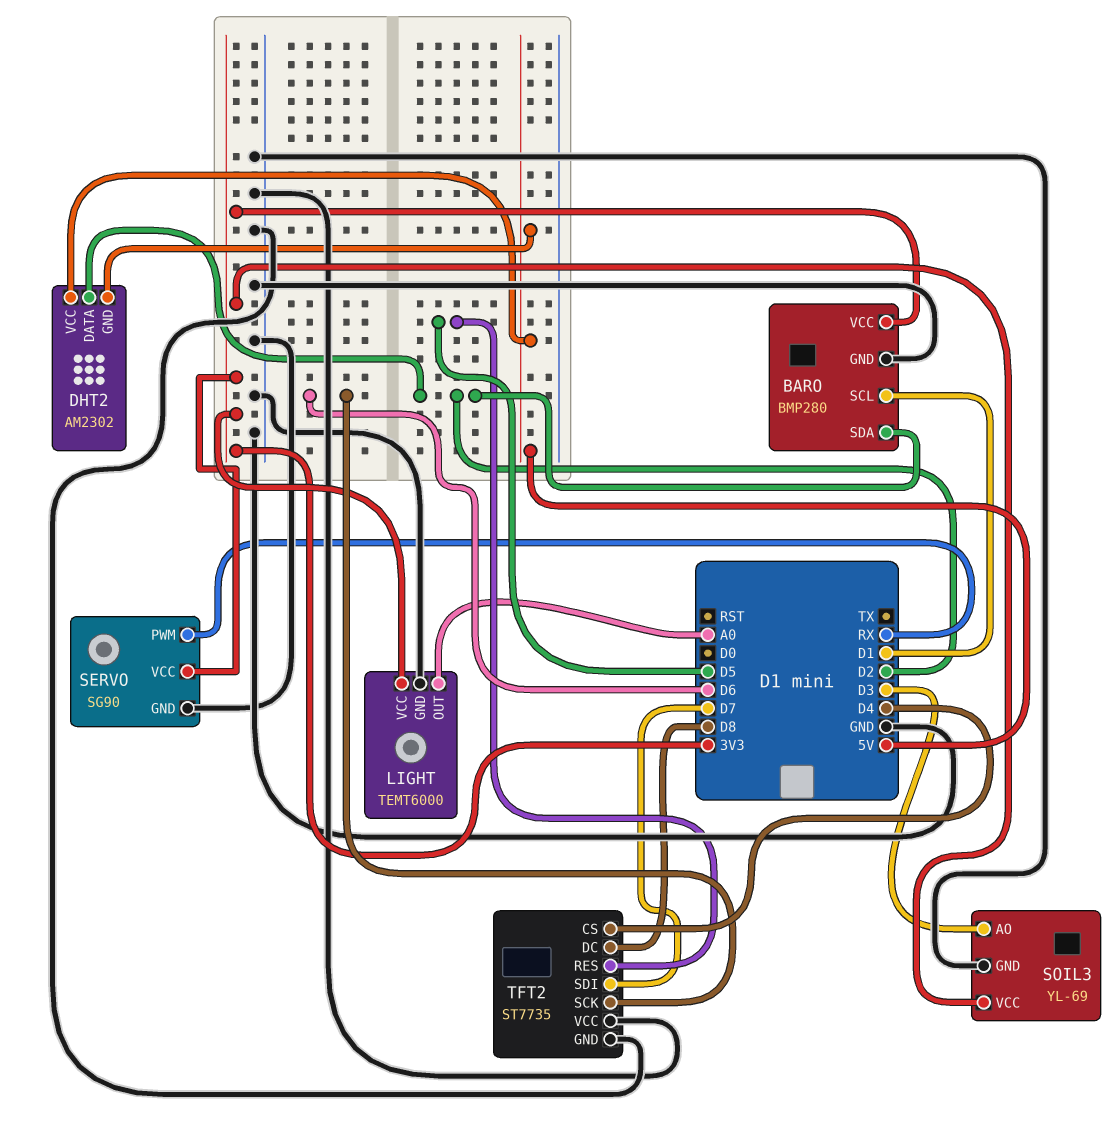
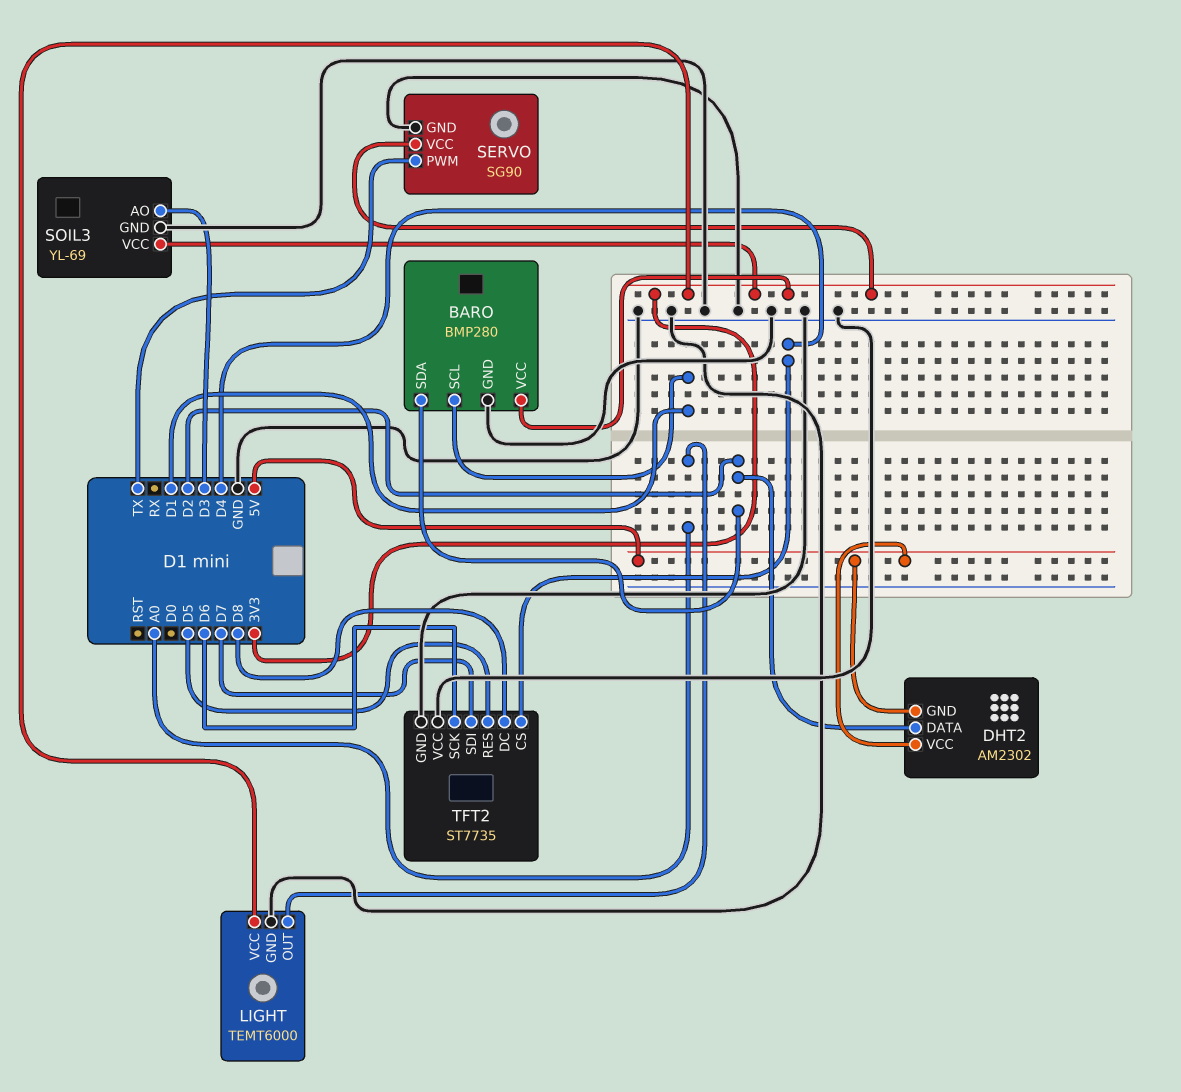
SERVO pin PWM: RX -> TX

